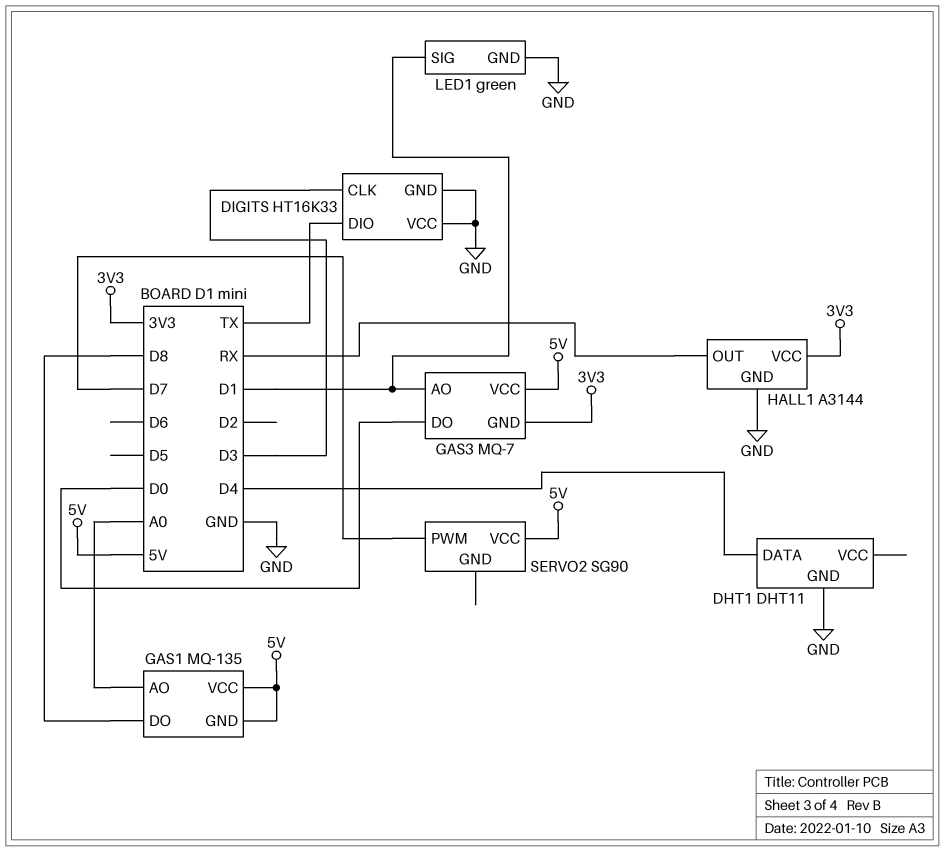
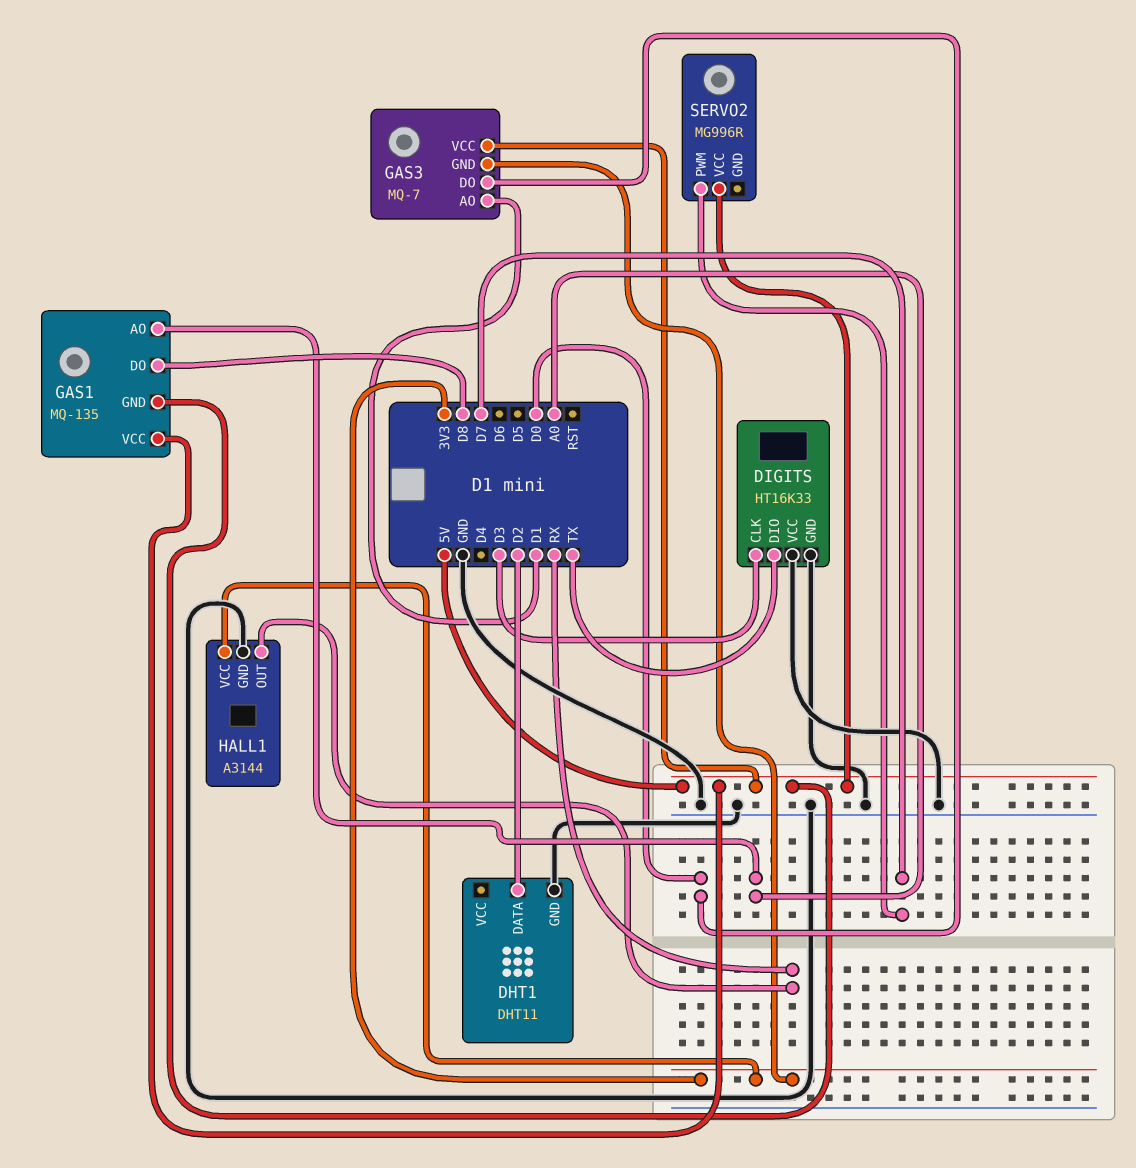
DHT1 pin DATA: D4 -> D2
LED1: green -> none
LED1 pin GND: GND -> none
LED1 pin SIG: D1 -> none
SERVO2: SG90 -> MG996R

